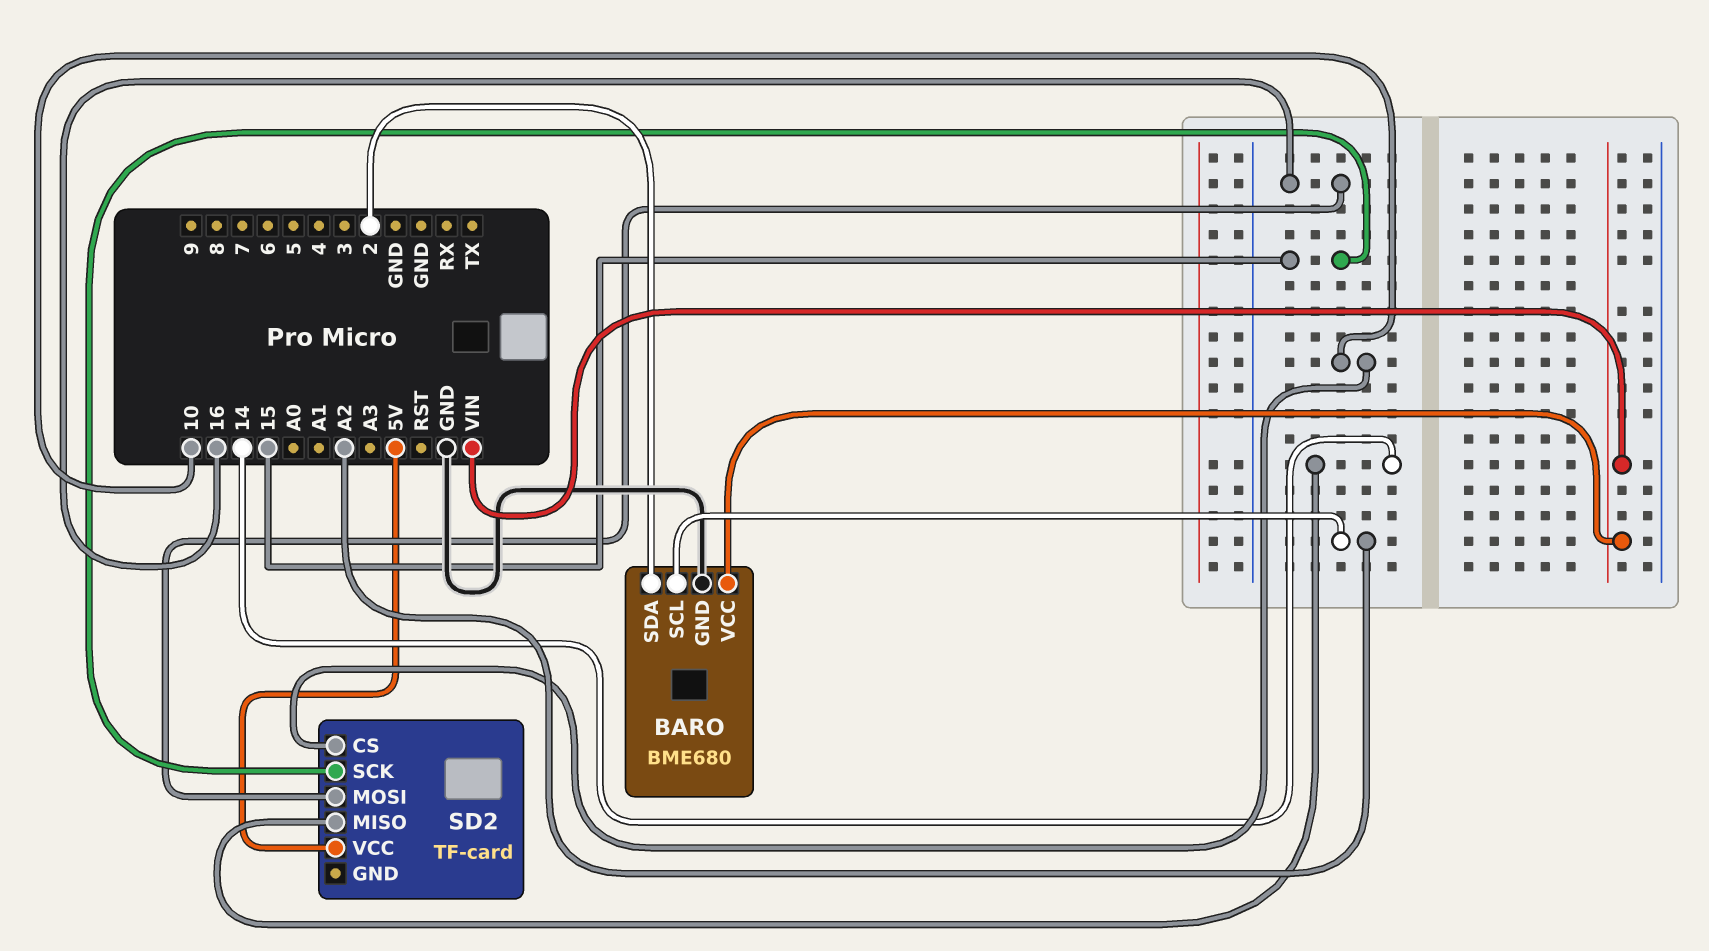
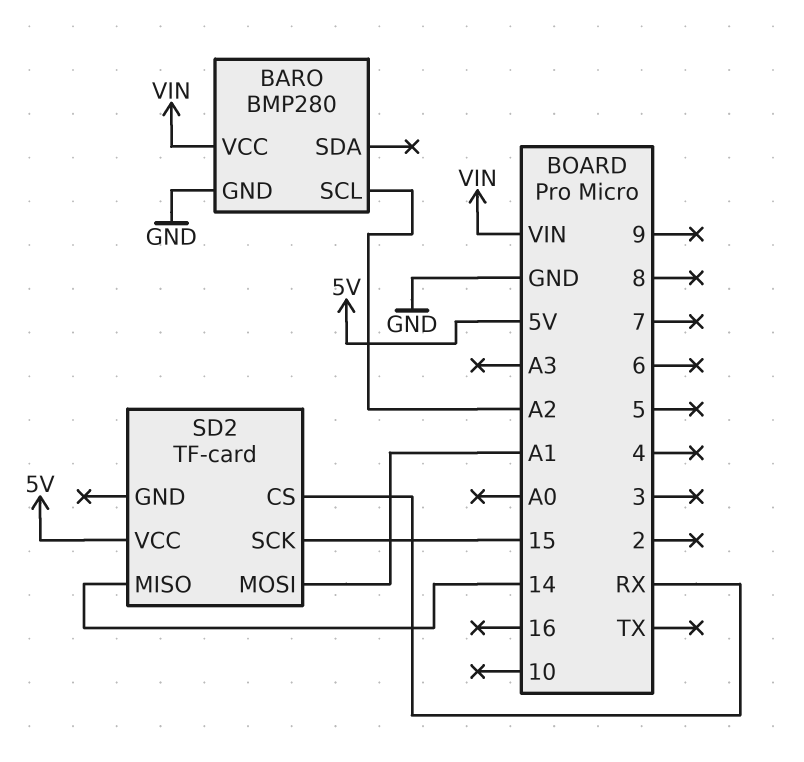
BARO: BME680 -> BMP280
BARO pin SDA: 2 -> none
SD2 pin CS: 10 -> RX
SD2 pin MOSI: 16 -> A1

